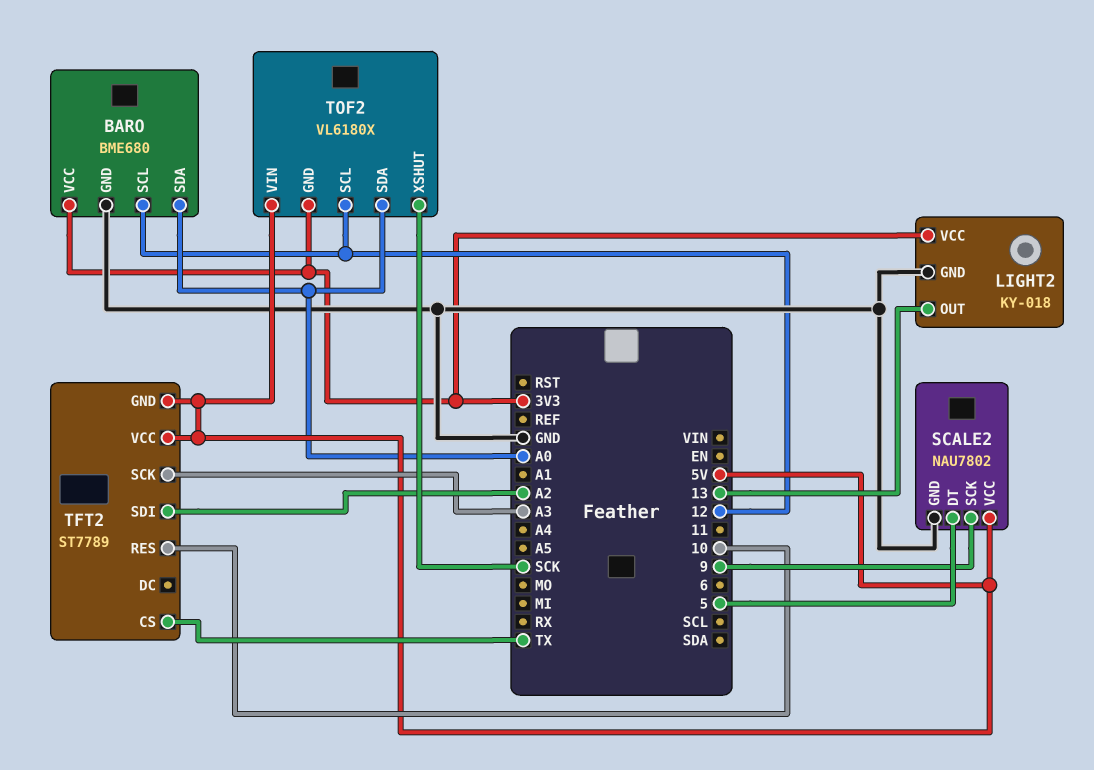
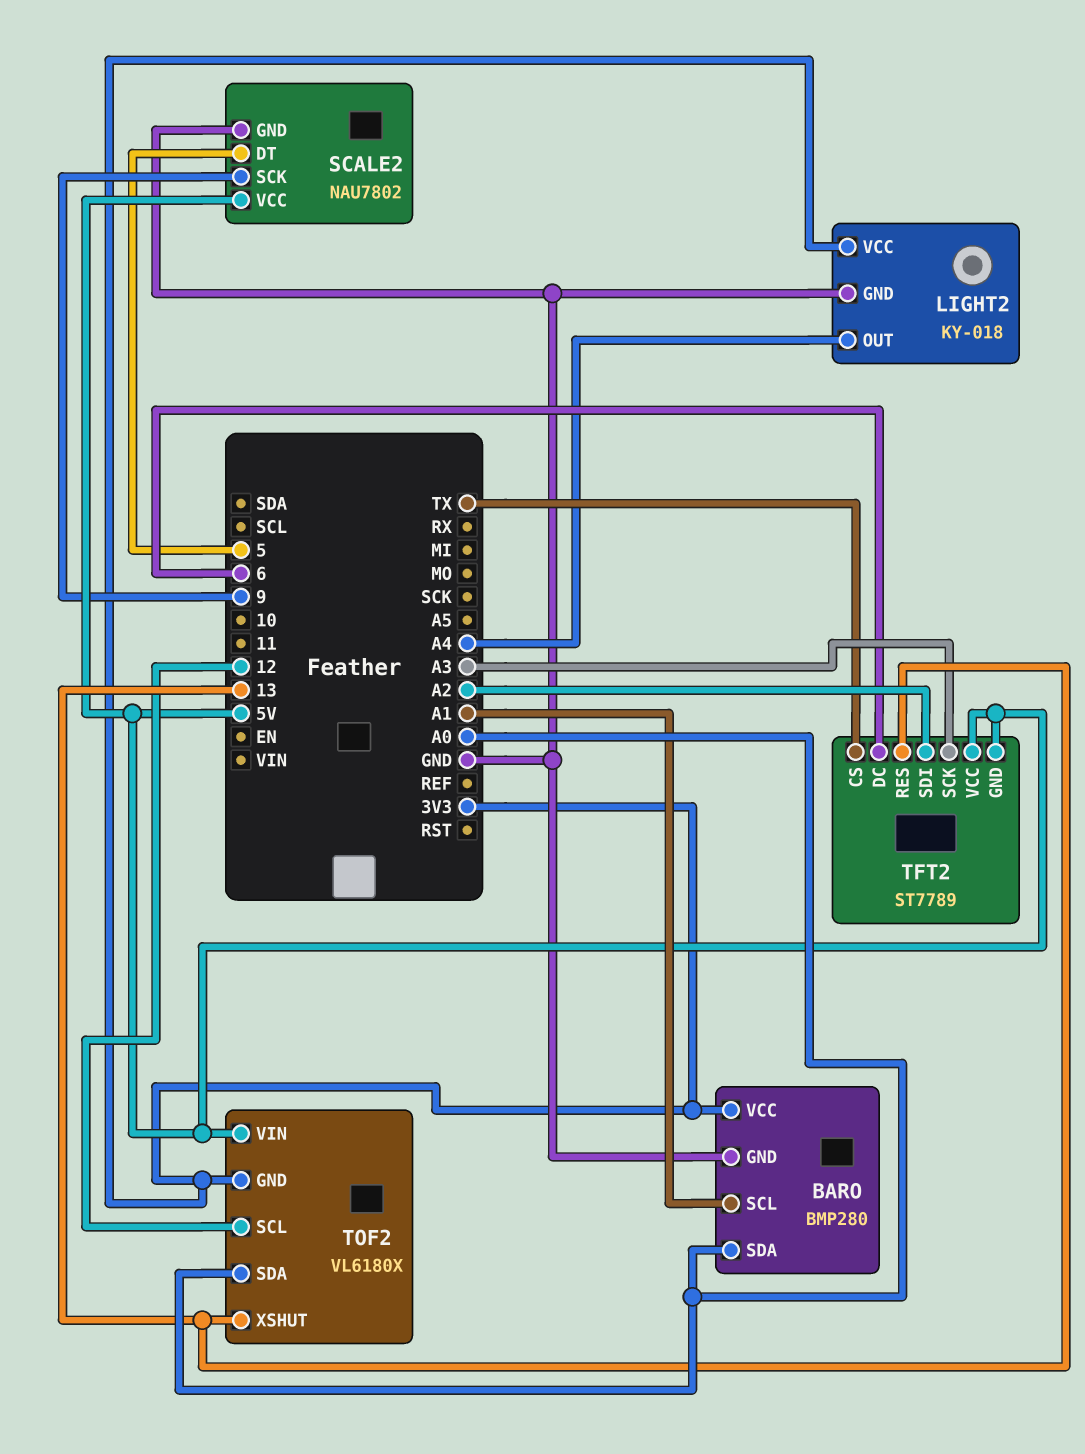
BARO: BME680 -> BMP280
BARO pin SCL: 12 -> A1
LIGHT2 pin OUT: 13 -> A4
TFT2 pin DC: none -> 6
TFT2 pin RES: 10 -> 13
TOF2 pin XSHUT: SCK -> 13

